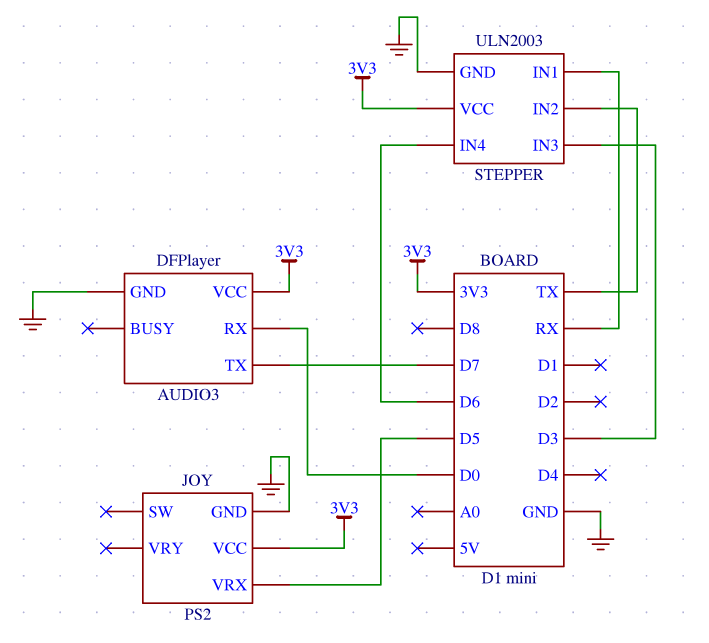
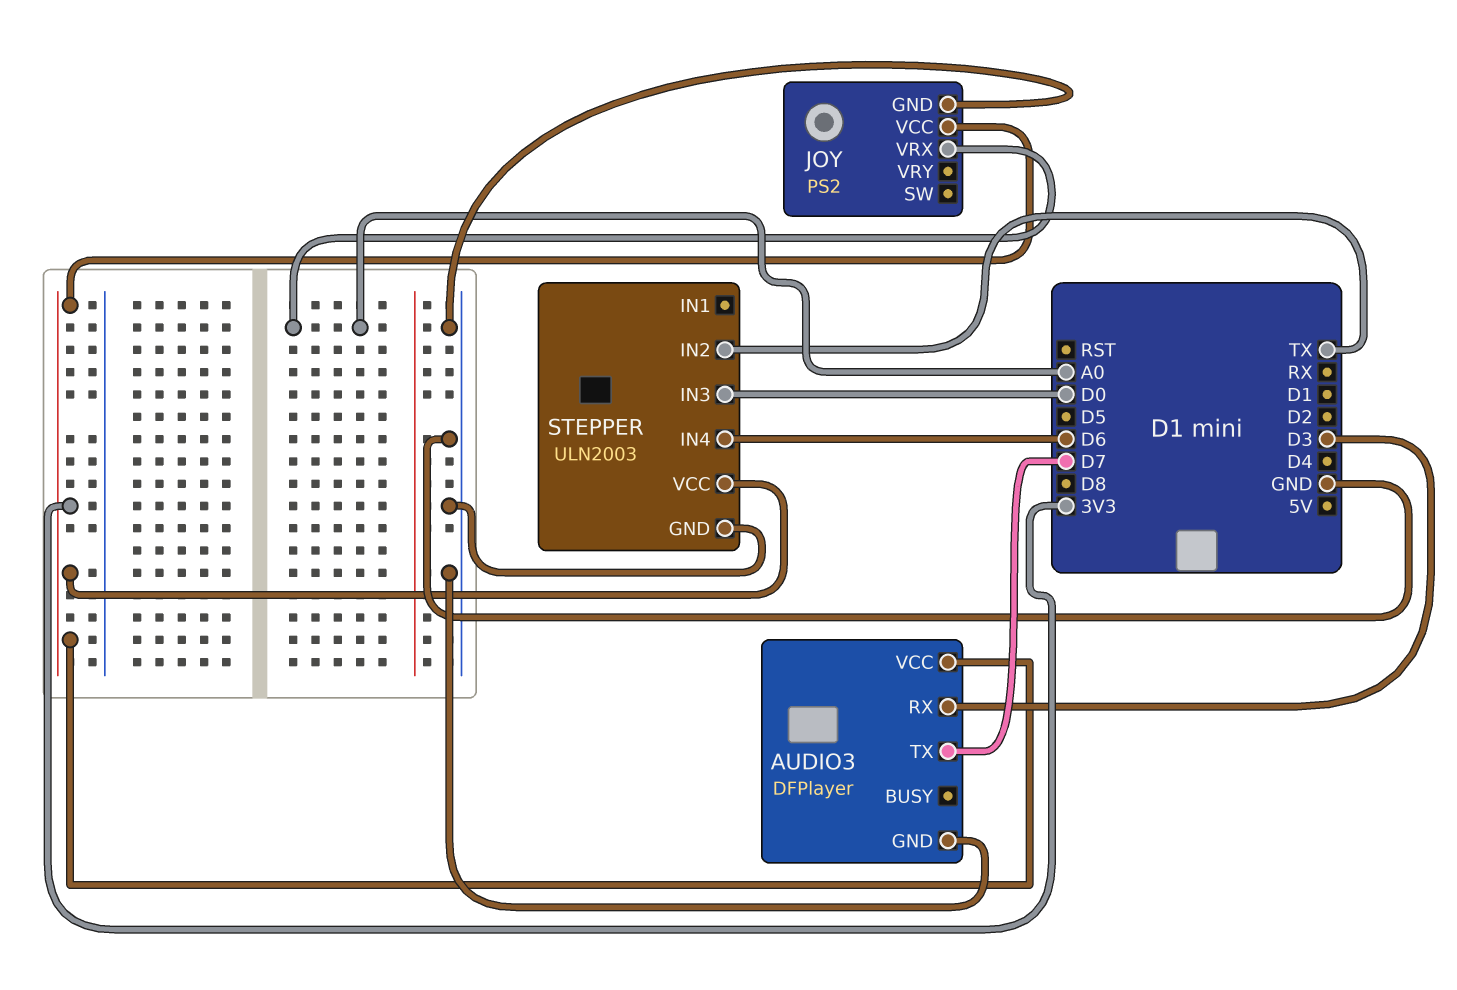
AUDIO3 pin RX: D0 -> D3
JOY pin VRX: D5 -> A0
STEPPER pin IN1: RX -> none
STEPPER pin IN3: D3 -> D0

